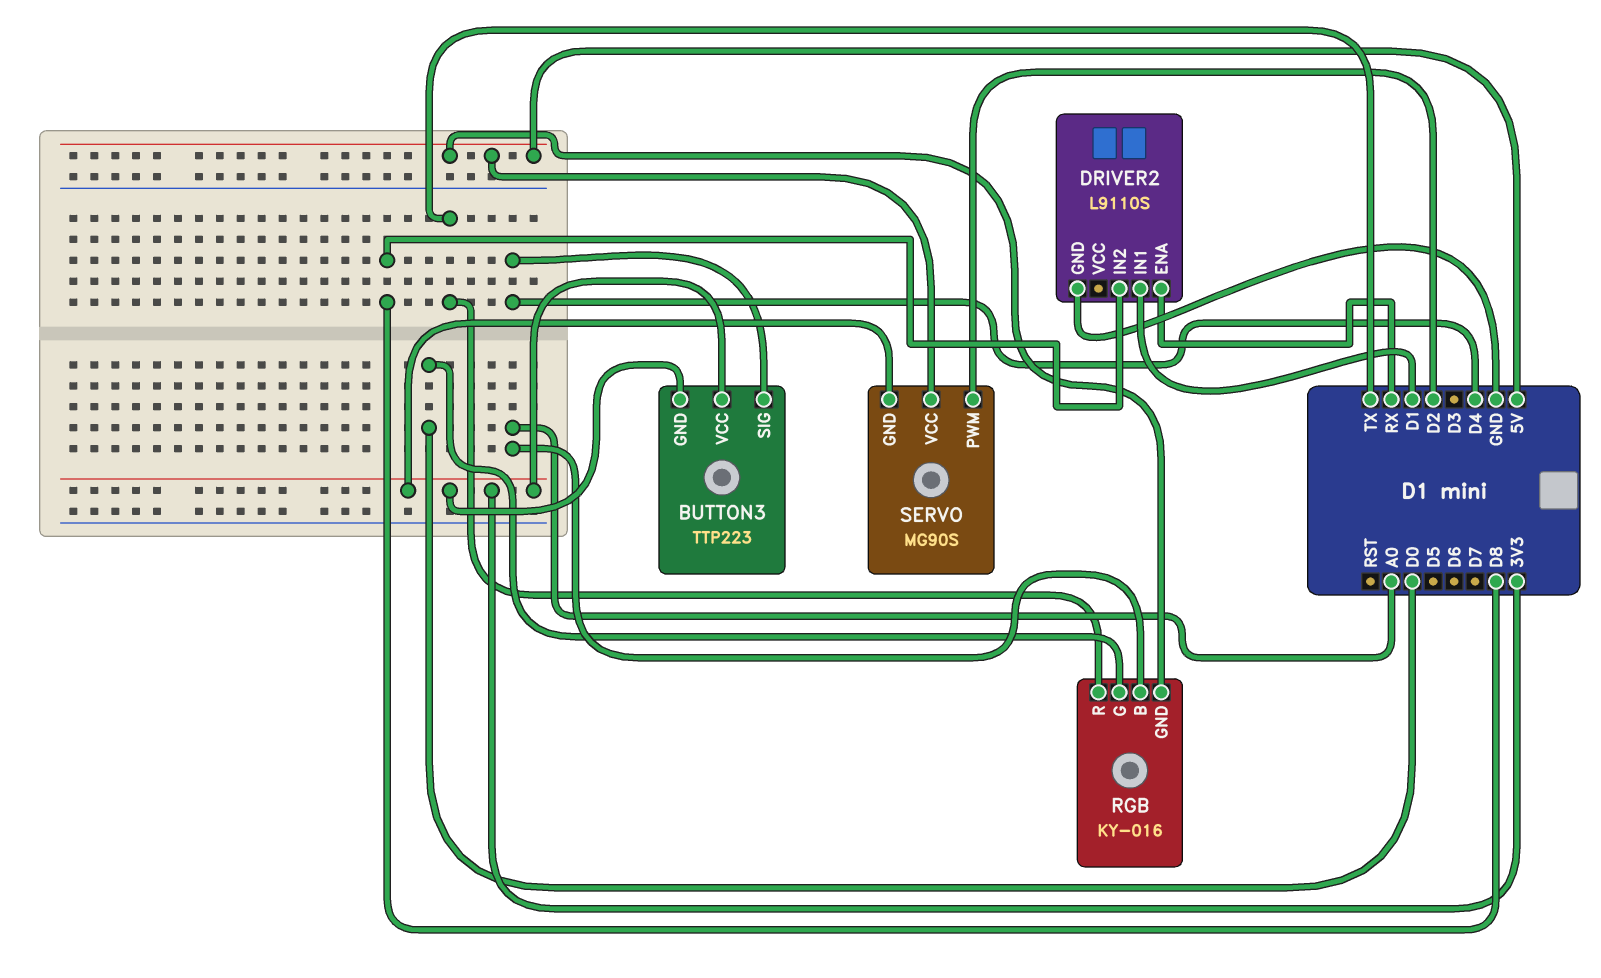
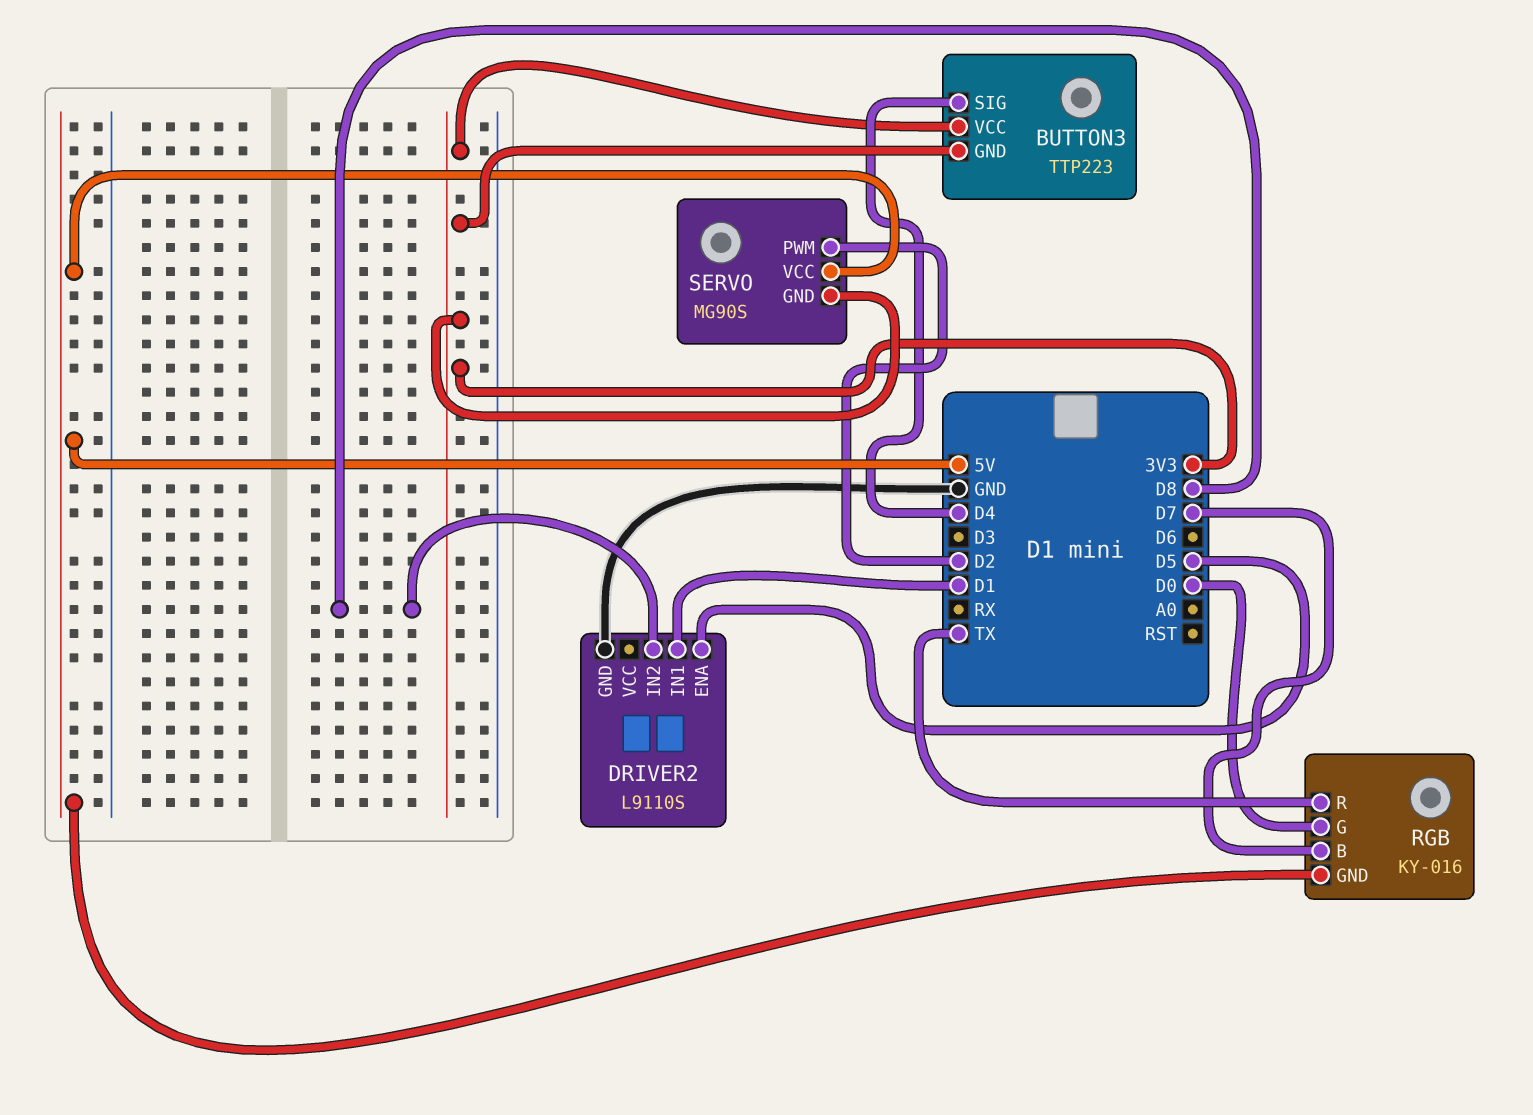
DRIVER2 pin ENA: RX -> D5
RGB pin B: A0 -> D7

